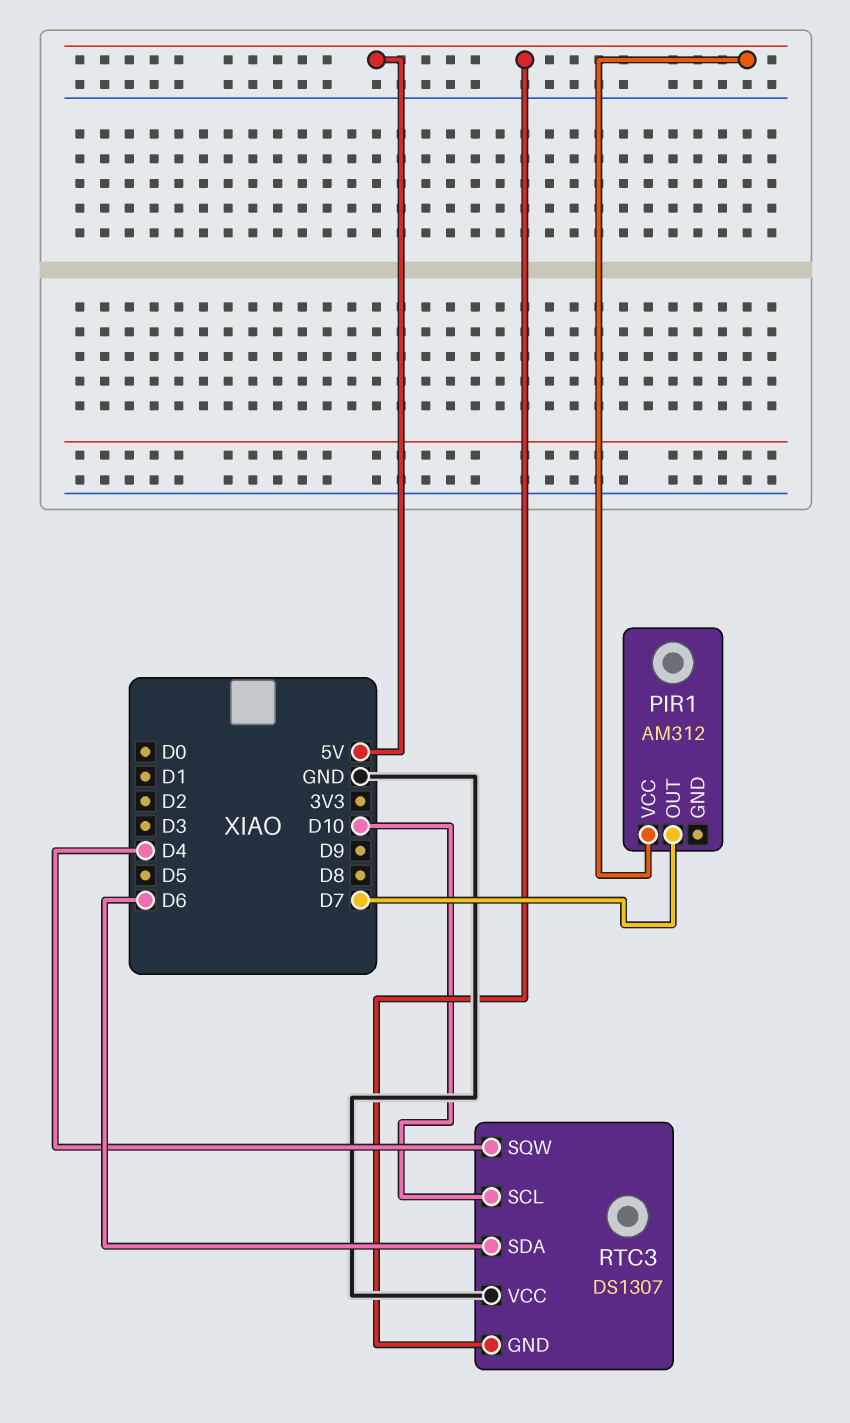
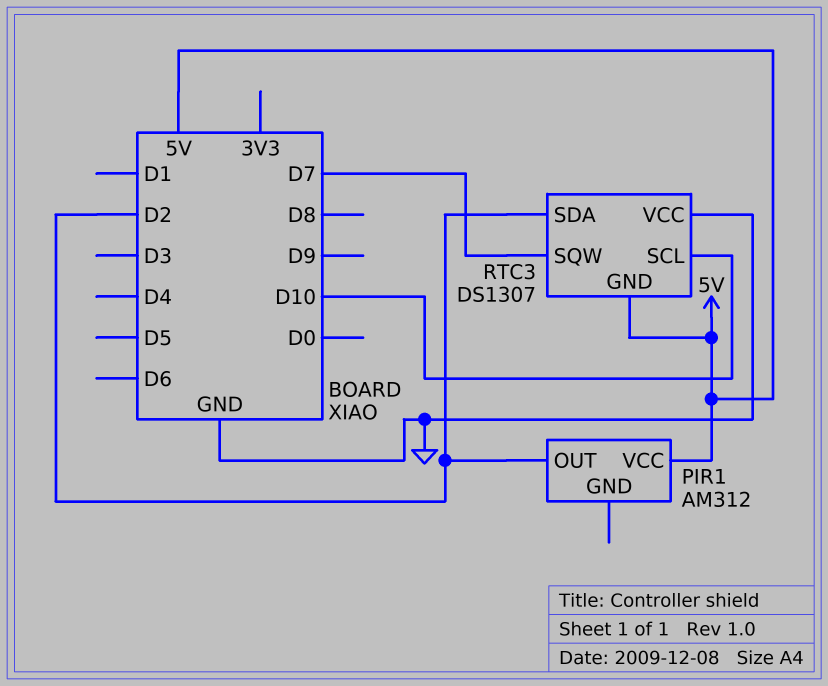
PIR1 pin OUT: D7 -> D2
RTC3 pin SDA: D6 -> D2
RTC3 pin SQW: D4 -> D7

